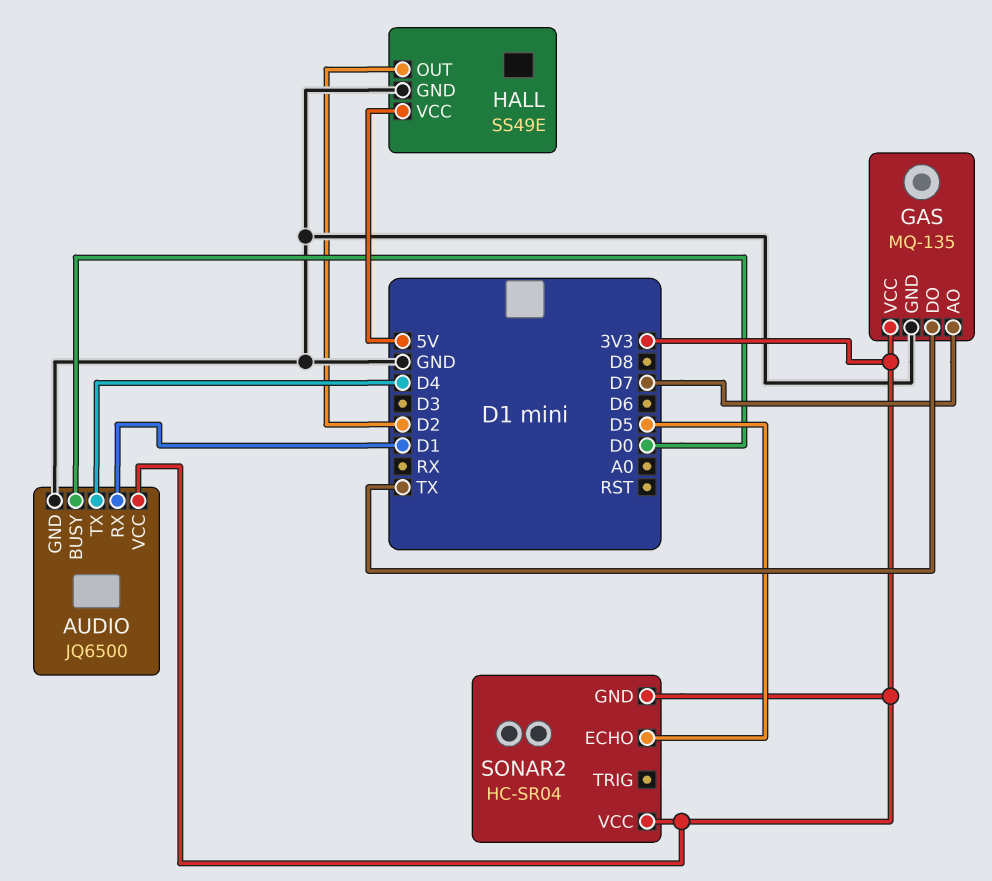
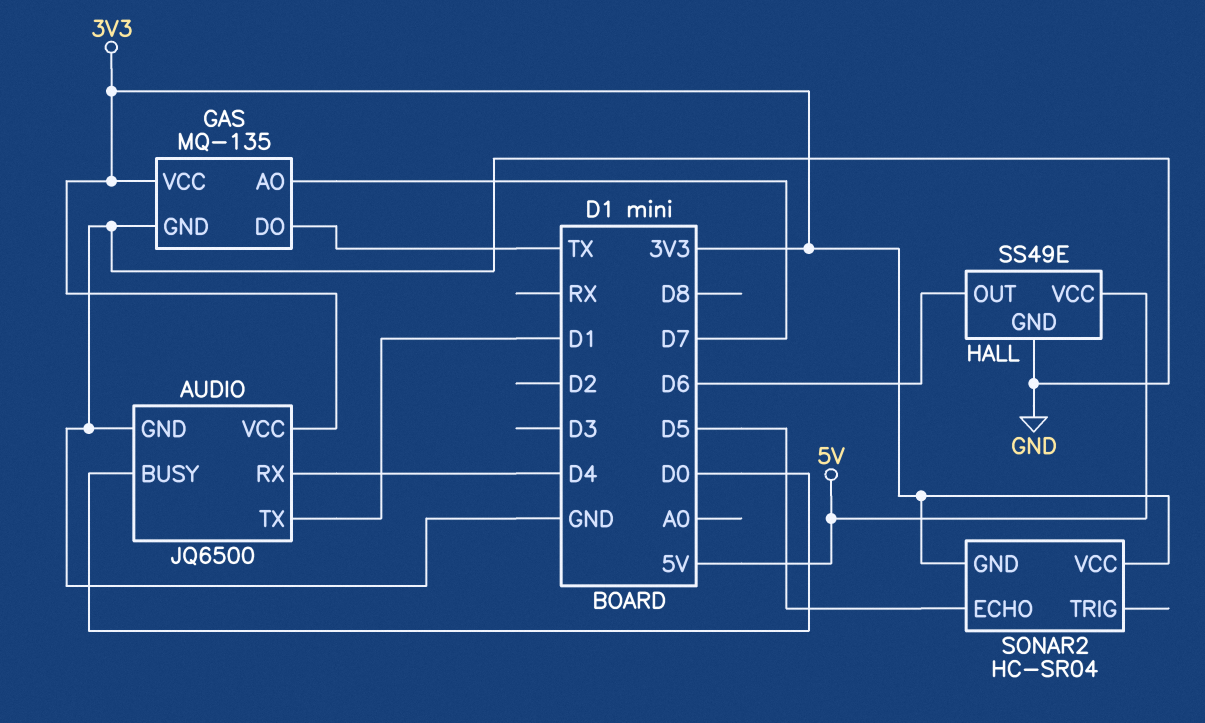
AUDIO pin RX: D1 -> D4
AUDIO pin TX: D4 -> D1
HALL pin OUT: D2 -> D6

